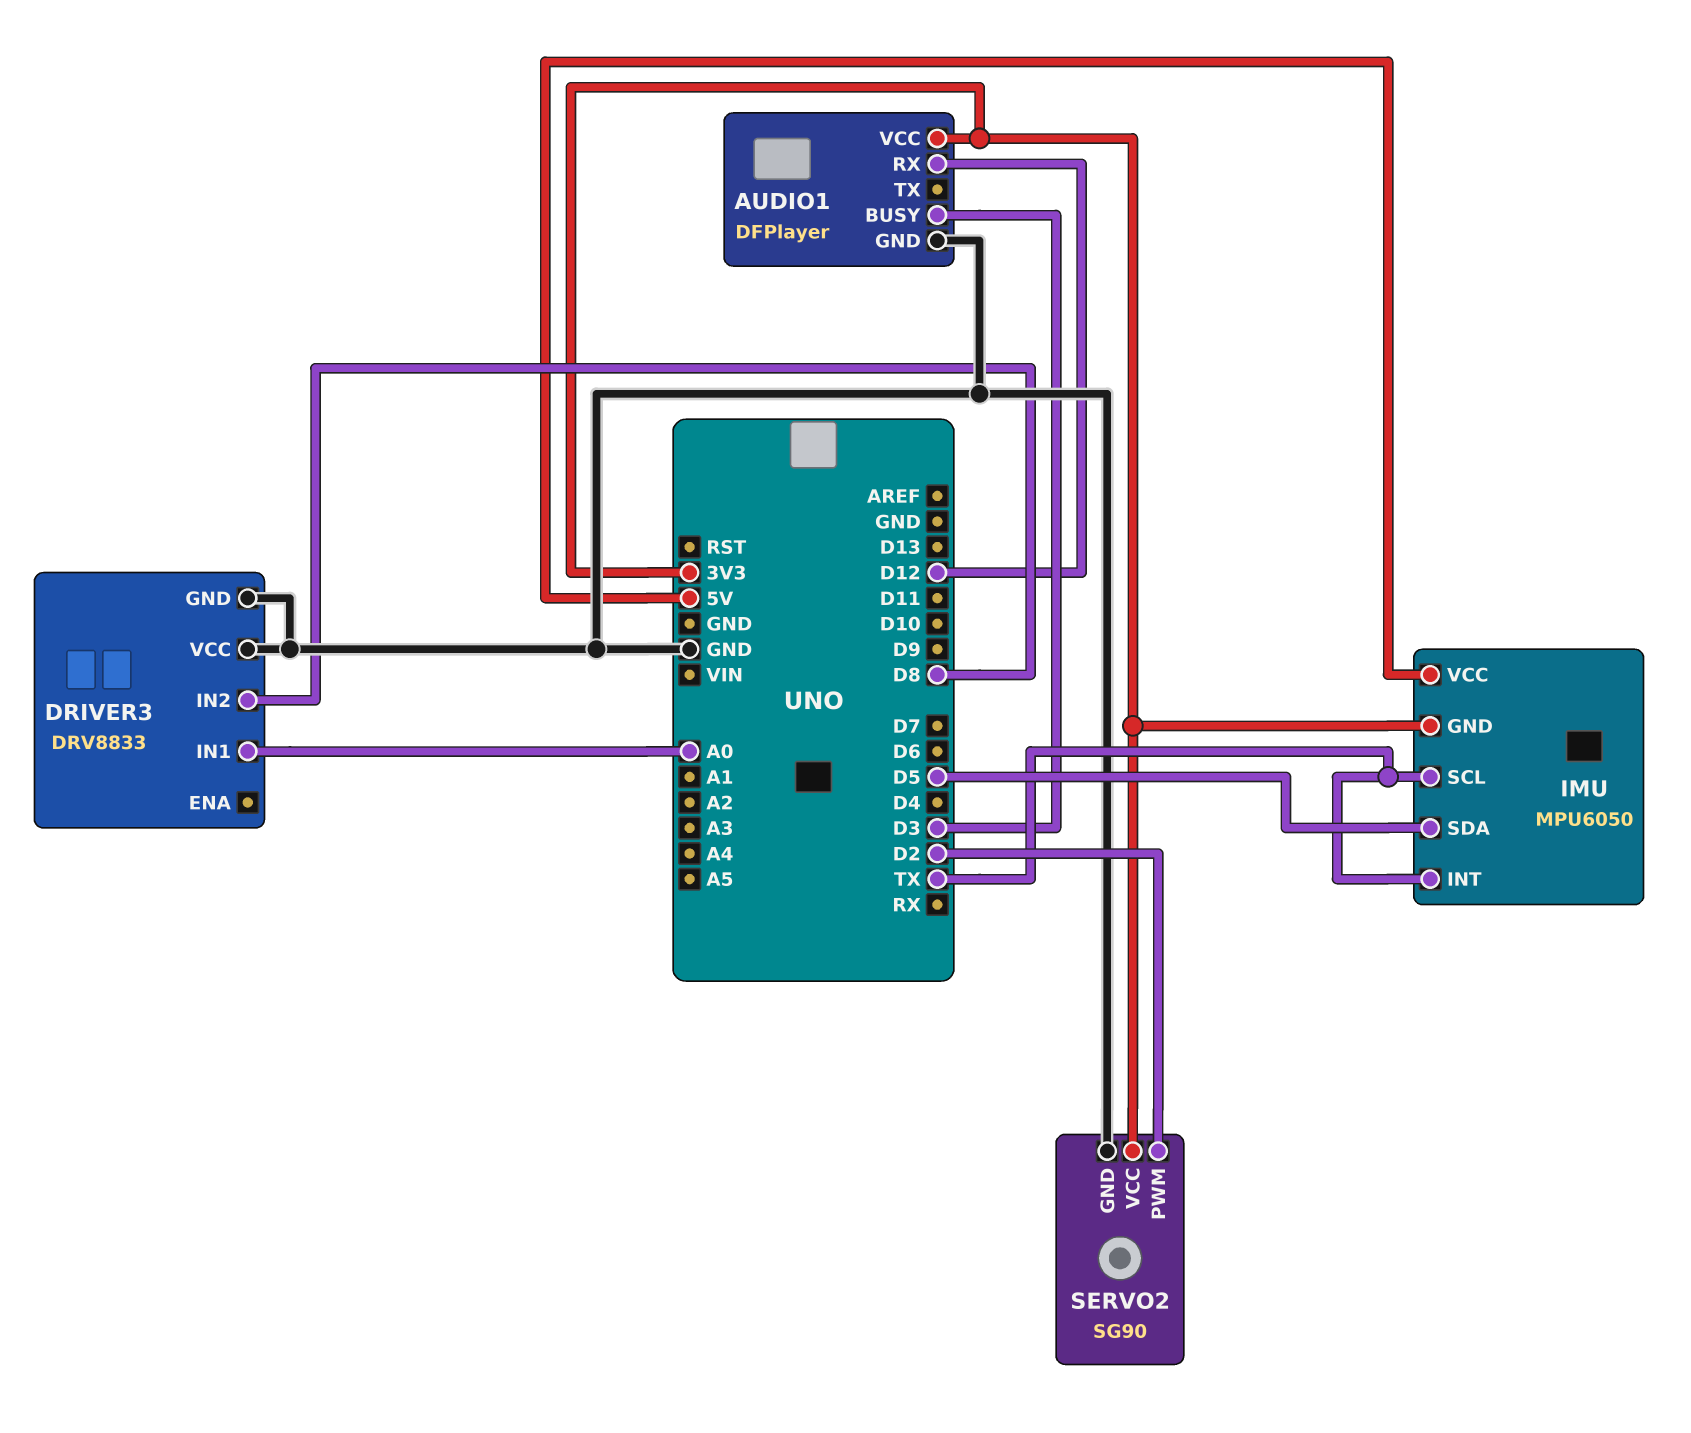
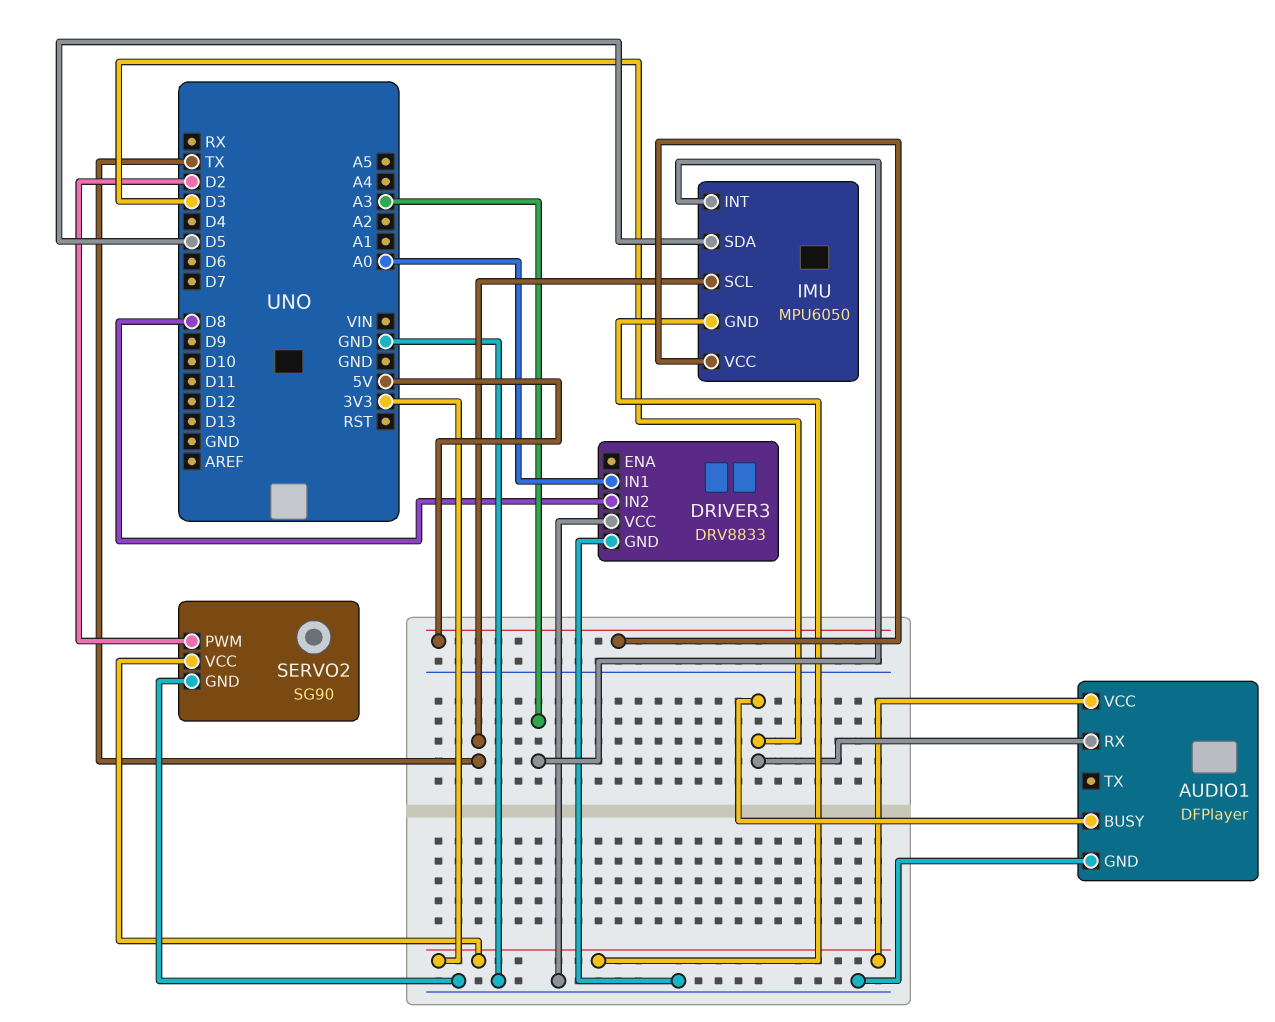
AUDIO1 pin RX: D12 -> D3
IMU pin INT: TX -> A3

